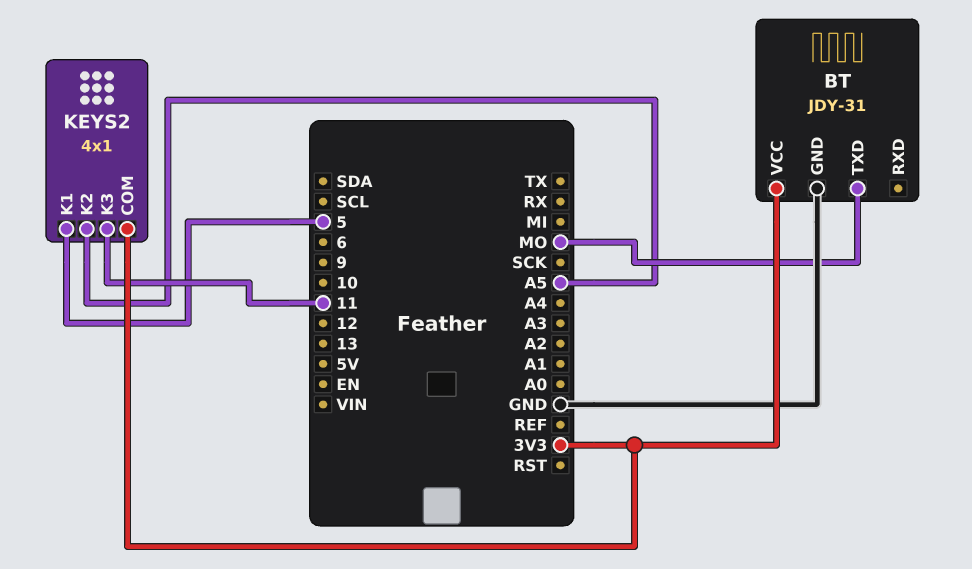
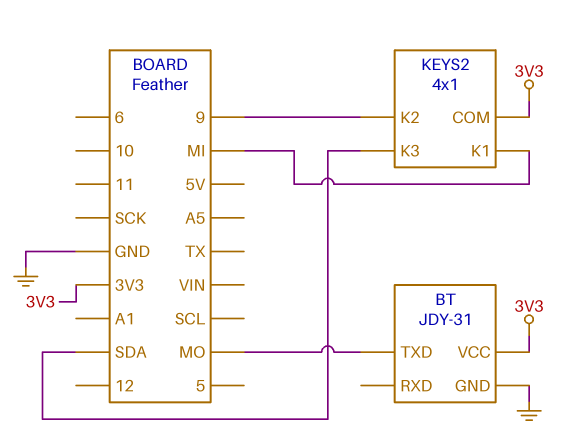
KEYS2 pin K1: 5 -> MI
KEYS2 pin K2: A5 -> 9
KEYS2 pin K3: 11 -> SDA

